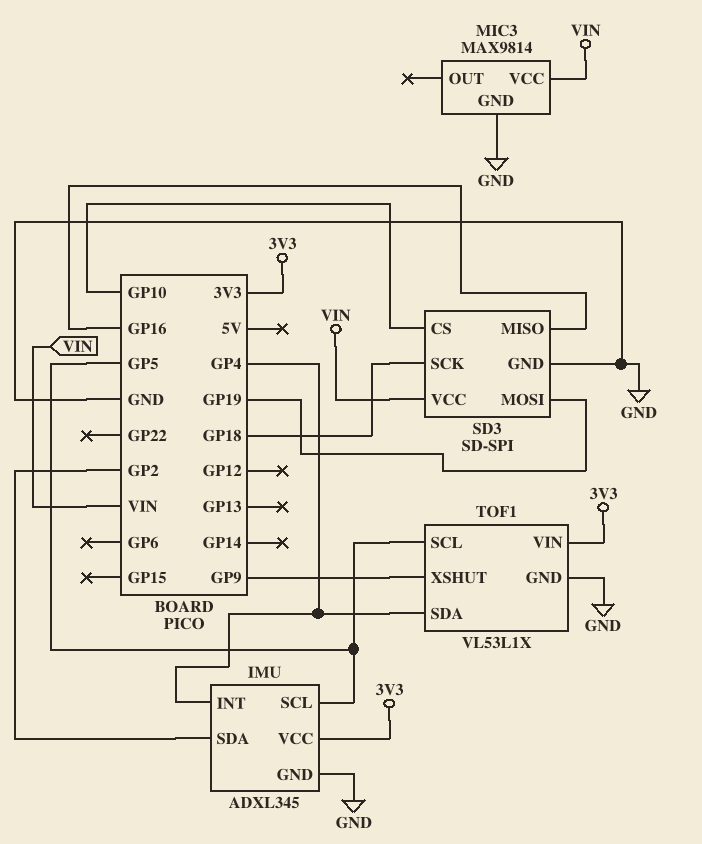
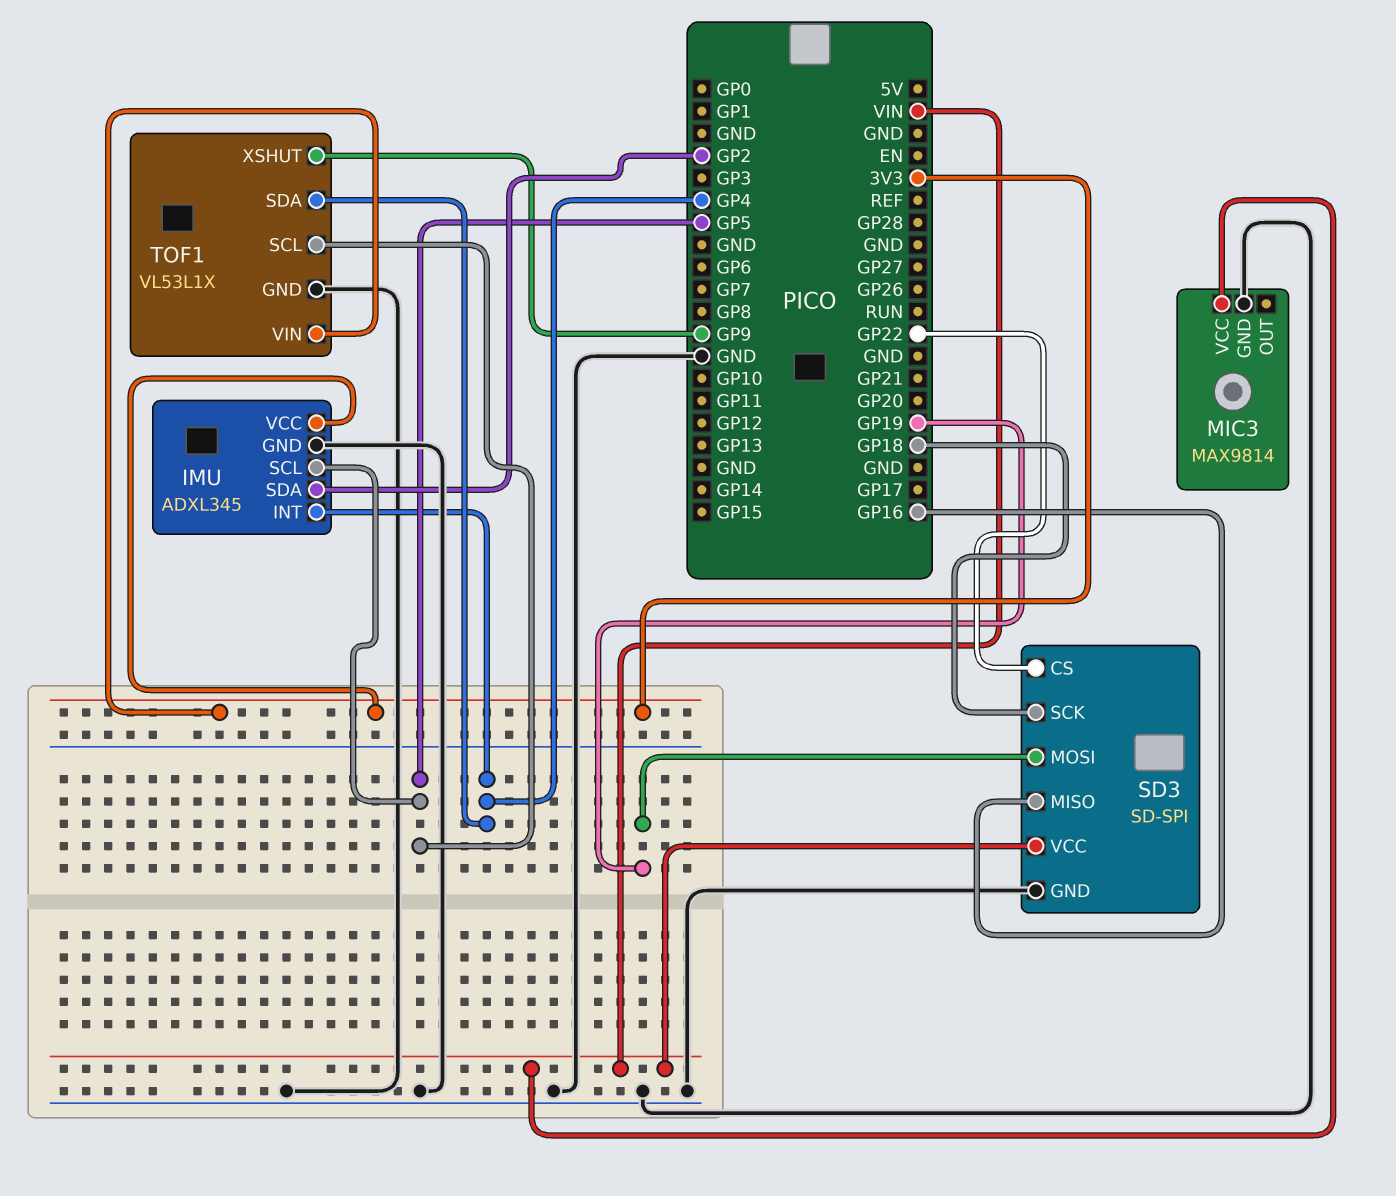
SD3 pin CS: GP10 -> GP22

